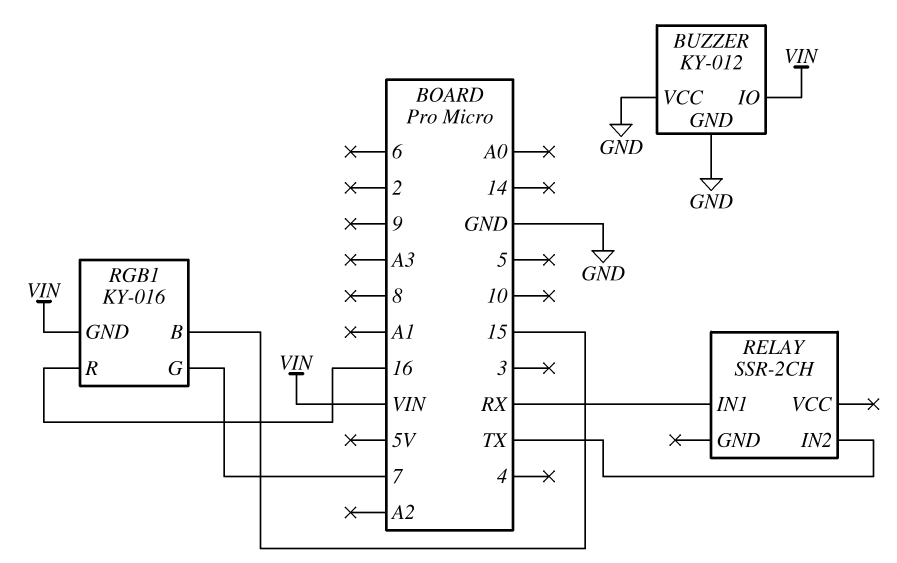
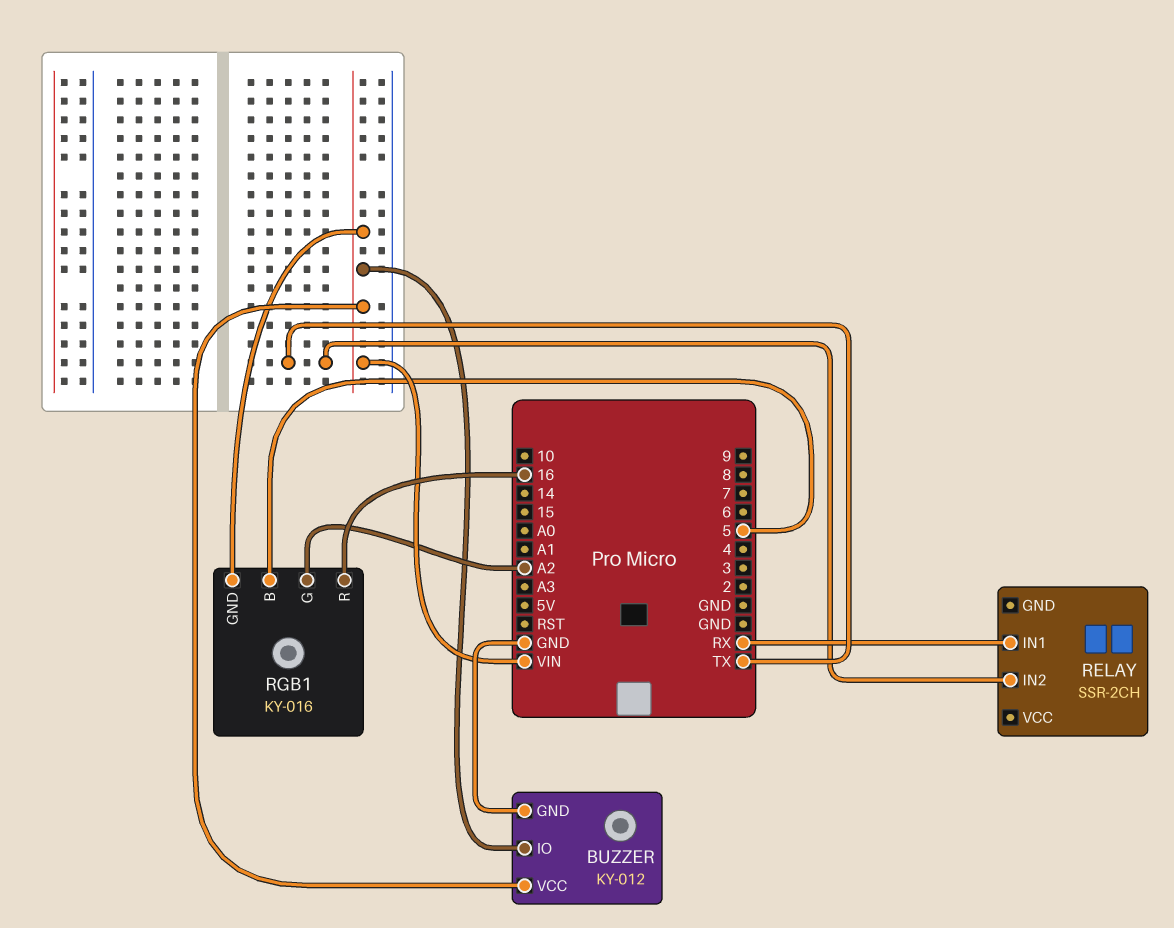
BUZZER pin VCC: GND -> VIN
RGB1 pin B: 15 -> 5
RGB1 pin G: 7 -> A2

